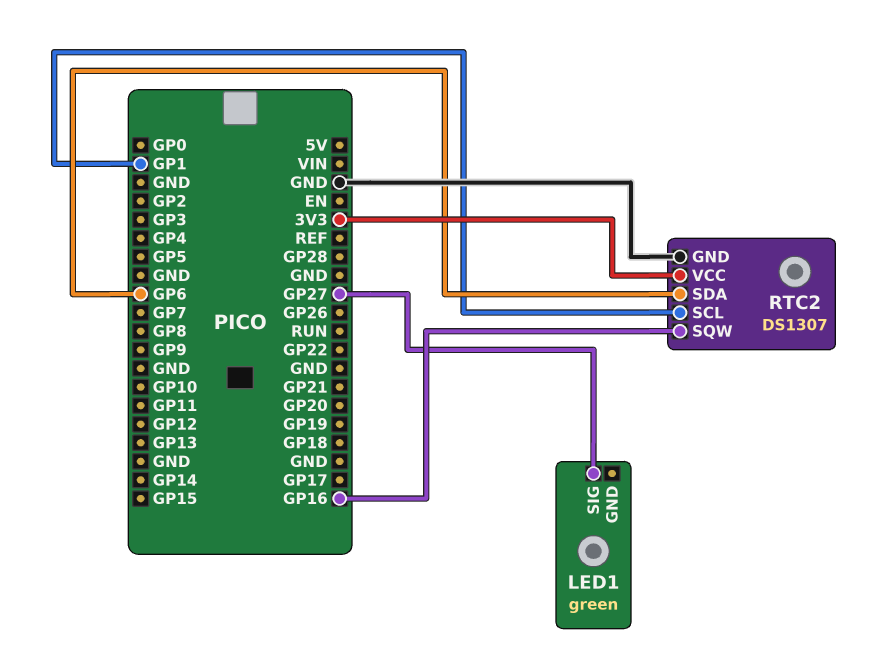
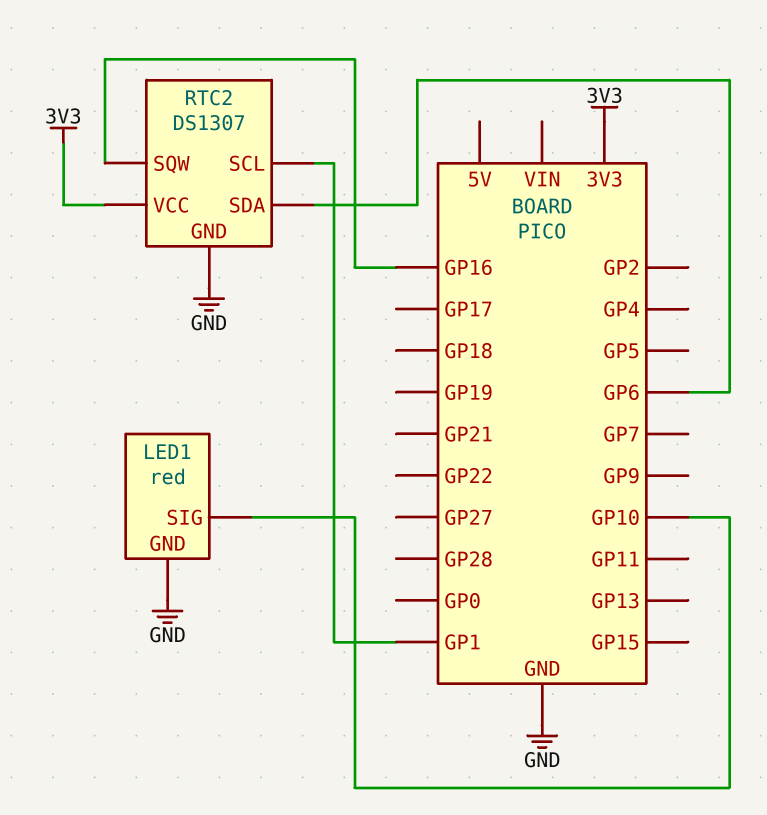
LED1: green -> red
LED1 pin GND: none -> GND
LED1 pin SIG: GP27 -> GP10

